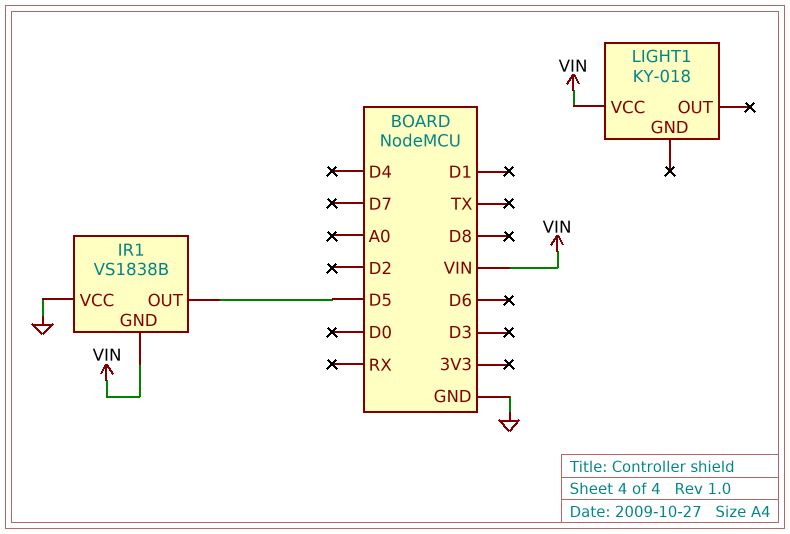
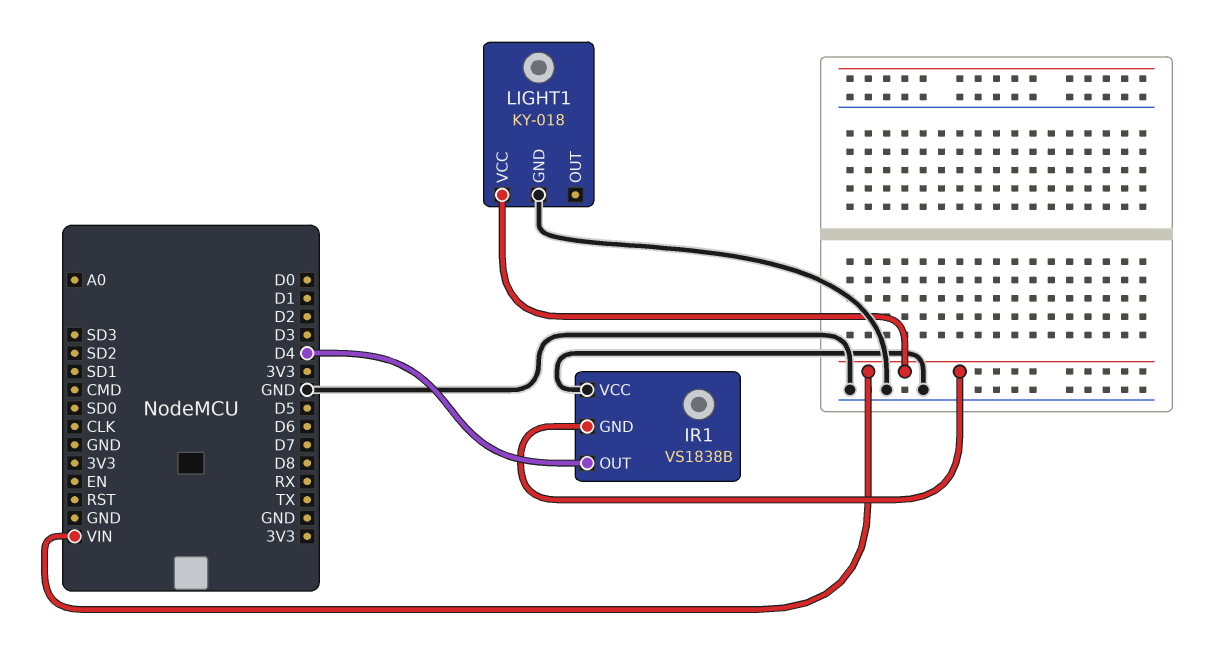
IR1 pin OUT: D5 -> D4
LIGHT1 pin GND: none -> GND

